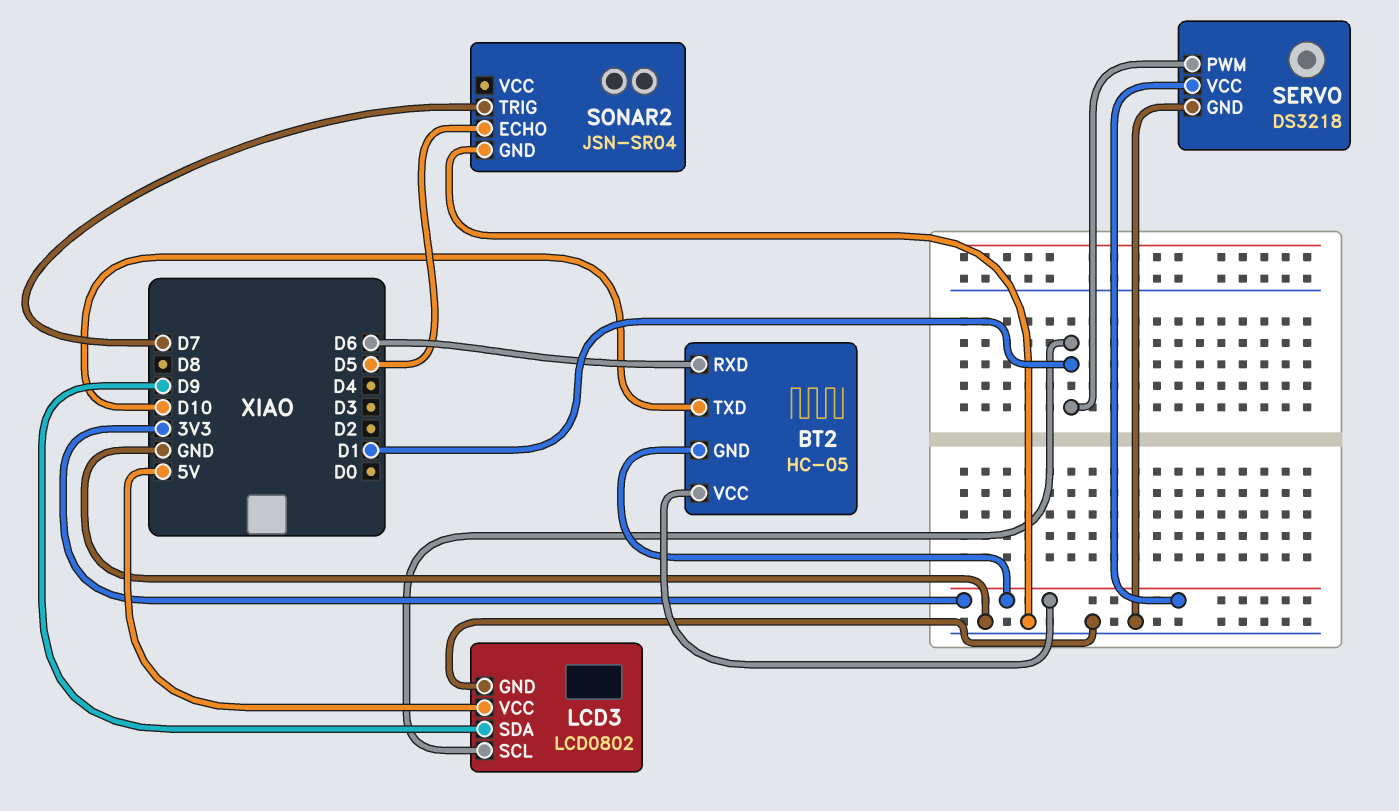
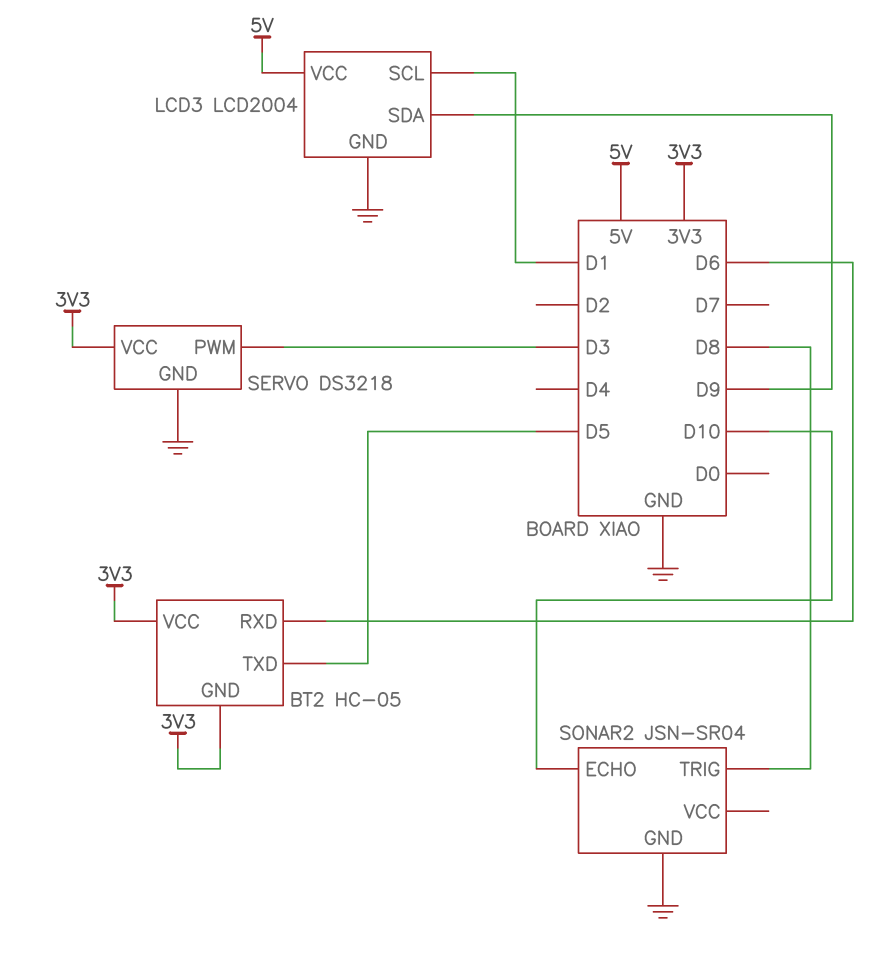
BT2 pin TXD: D10 -> D5
LCD3: LCD0802 -> LCD2004
SERVO pin PWM: D1 -> D3
SONAR2 pin ECHO: D5 -> D10
SONAR2 pin TRIG: D7 -> D8

